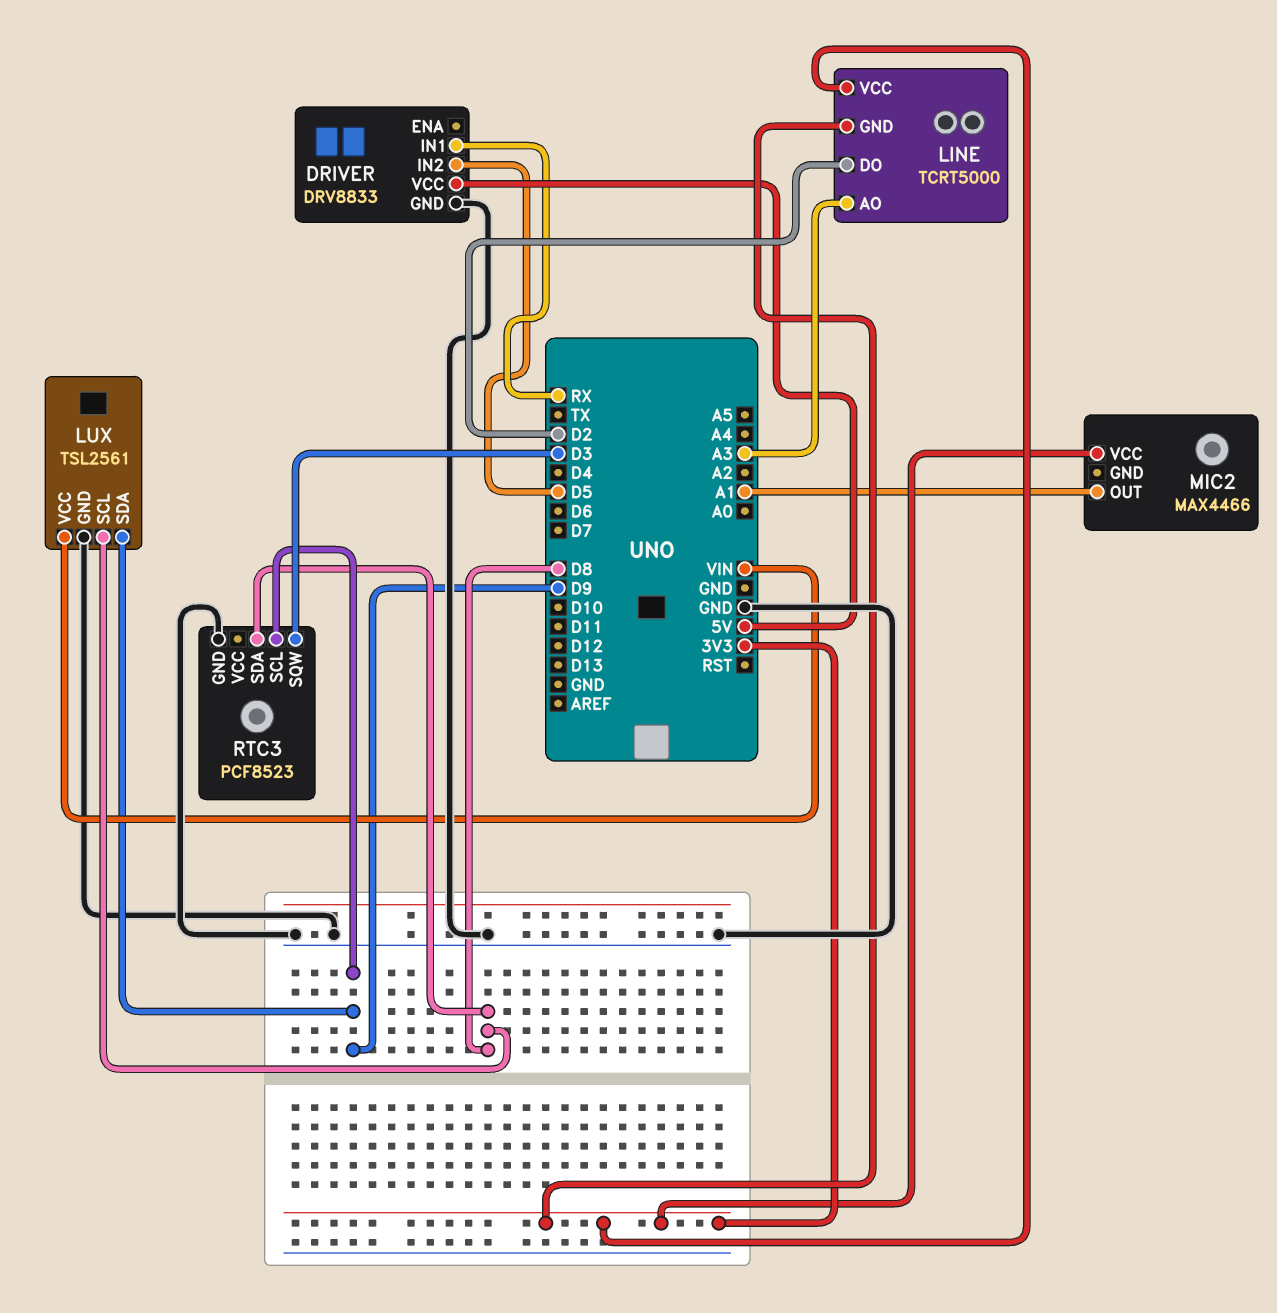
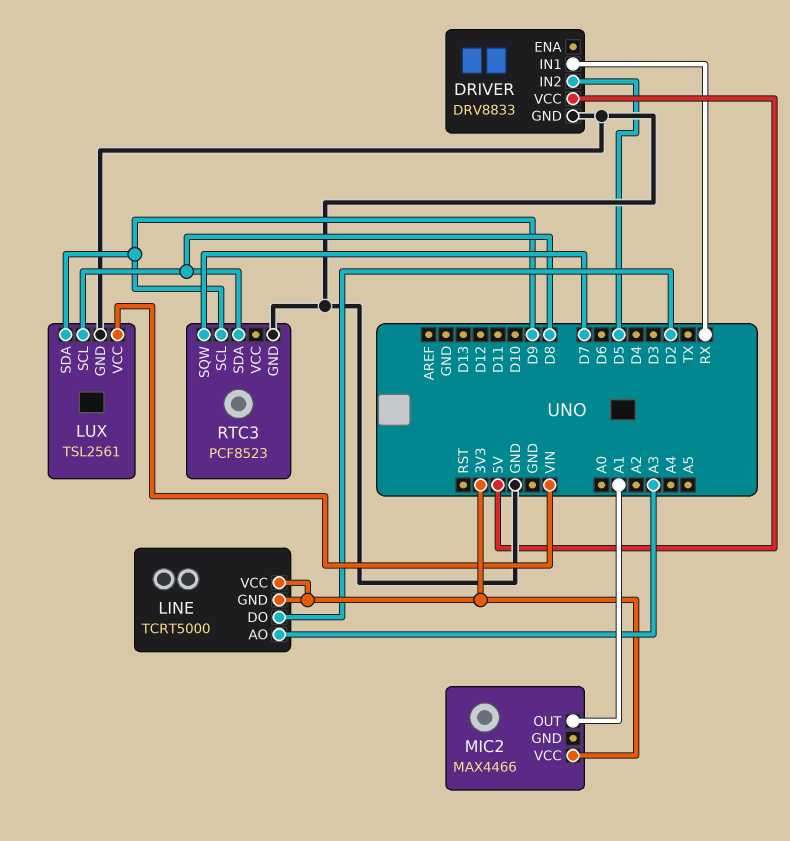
RTC3 pin SQW: D3 -> D7

